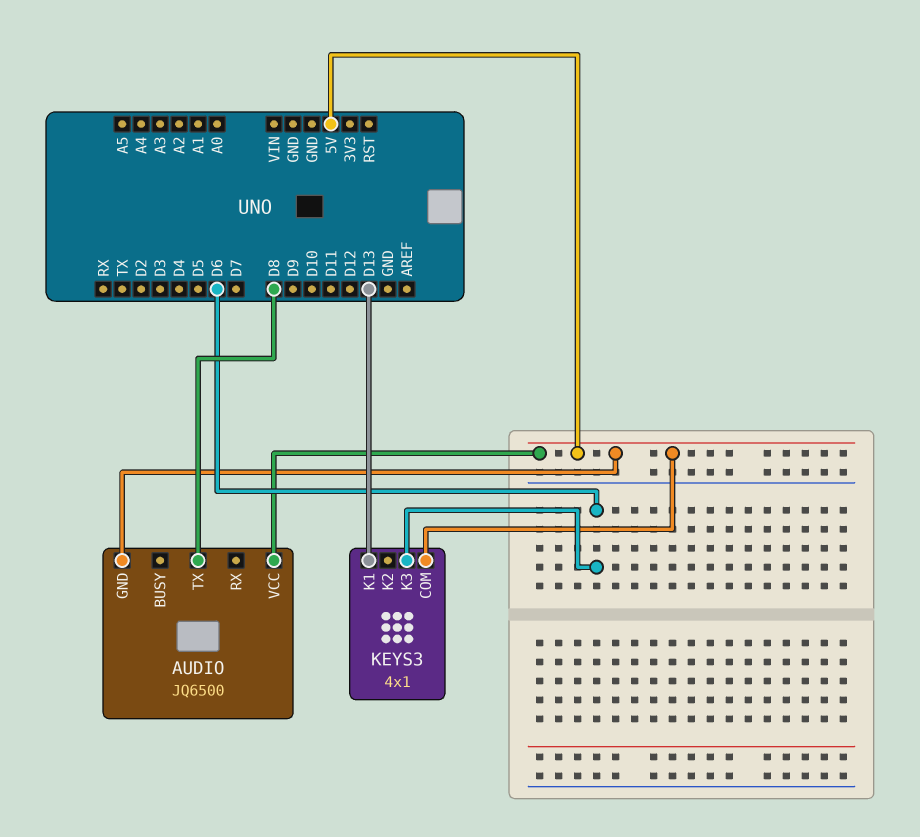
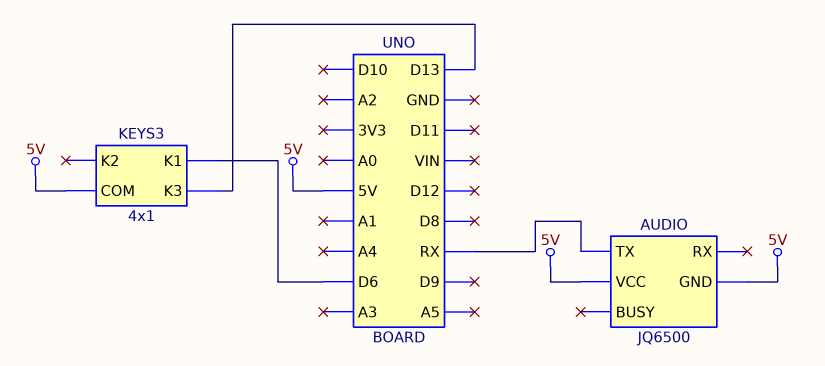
AUDIO pin TX: D8 -> RX
KEYS3 pin K1: D13 -> D6
KEYS3 pin K3: D6 -> D13

